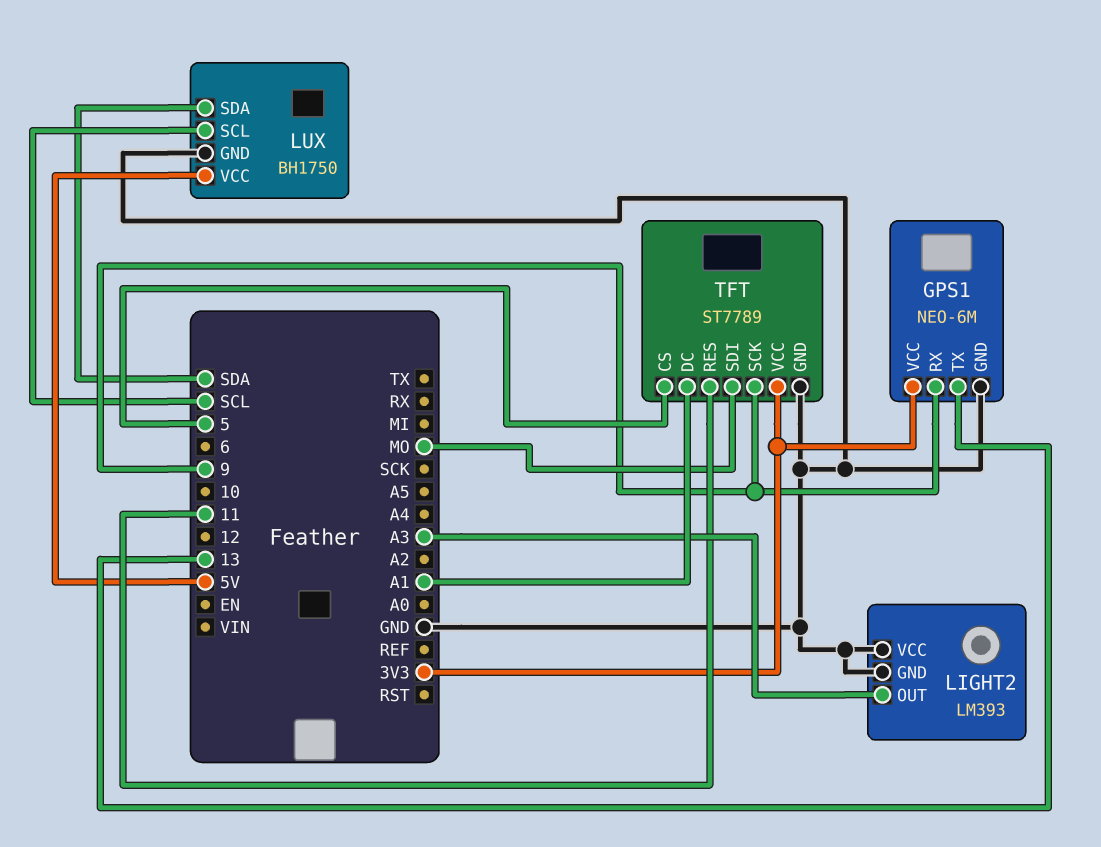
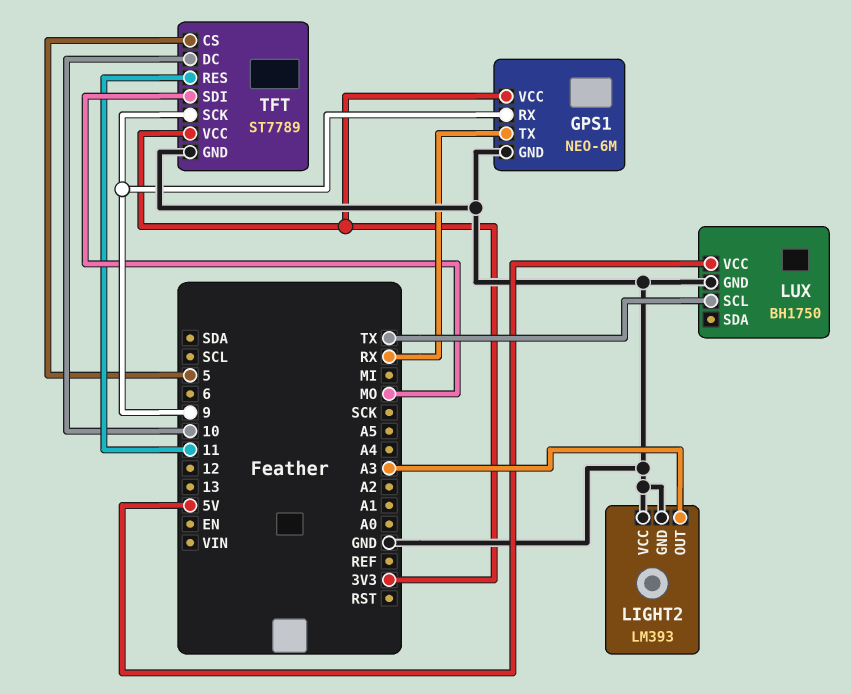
GPS1 pin TX: 13 -> RX
LUX pin SCL: SCL -> TX
LUX pin SDA: SDA -> none
TFT pin DC: A1 -> 10

